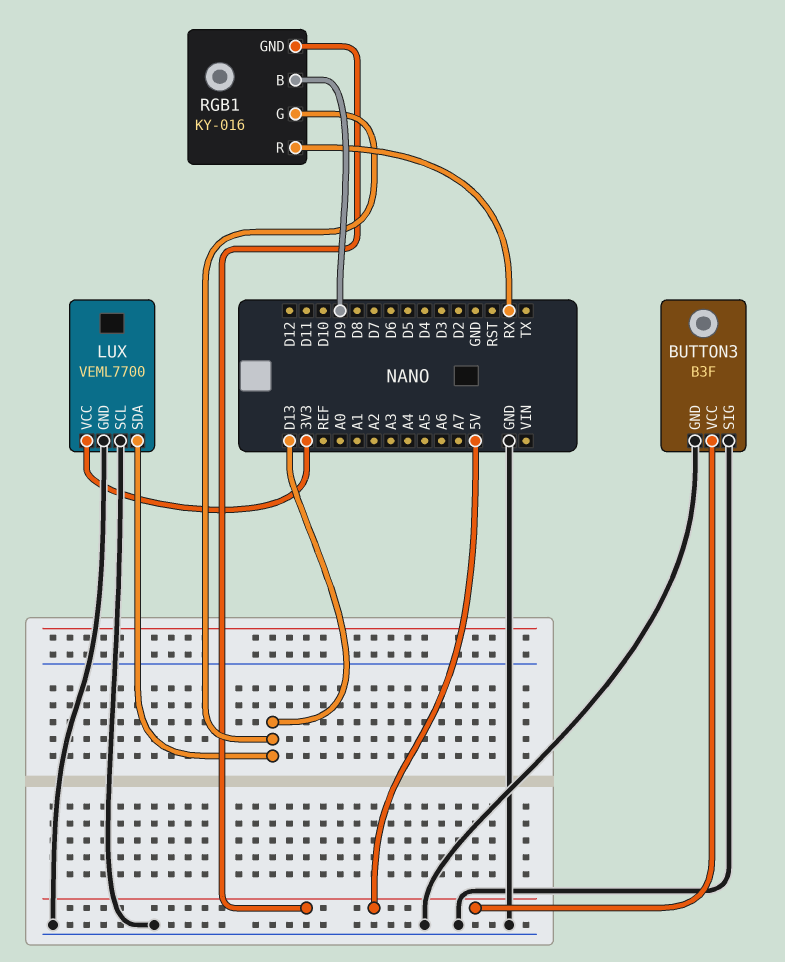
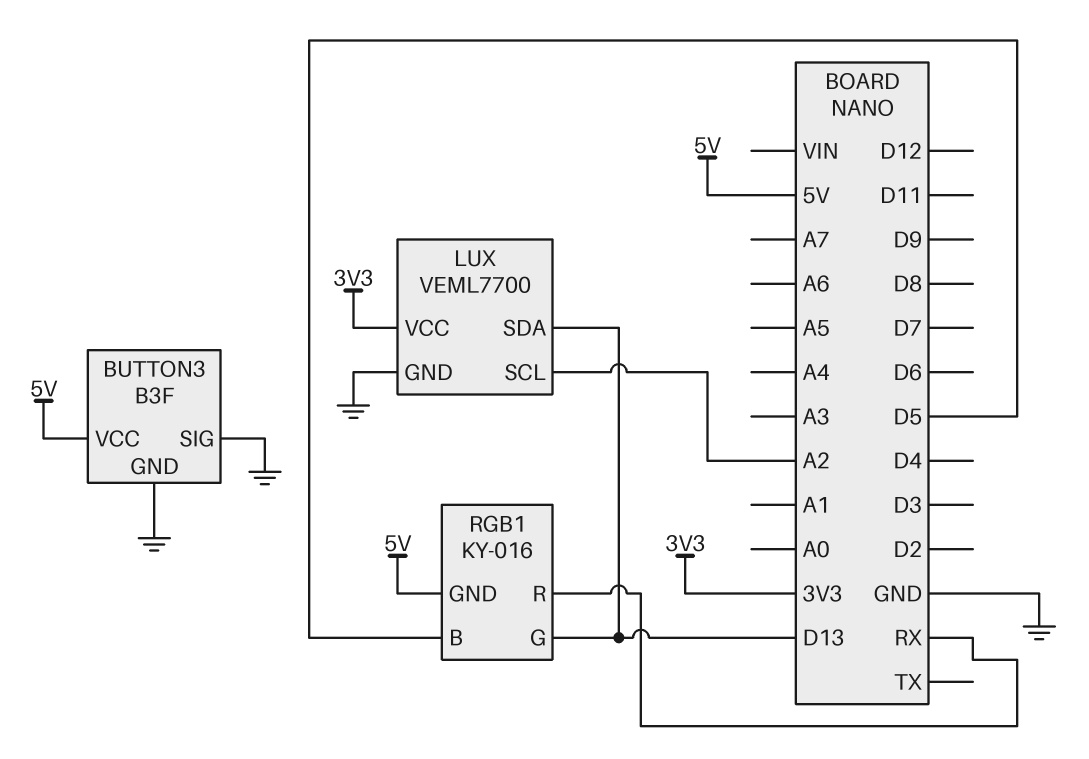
LUX pin SCL: GND -> A2
RGB1 pin B: D9 -> D5

